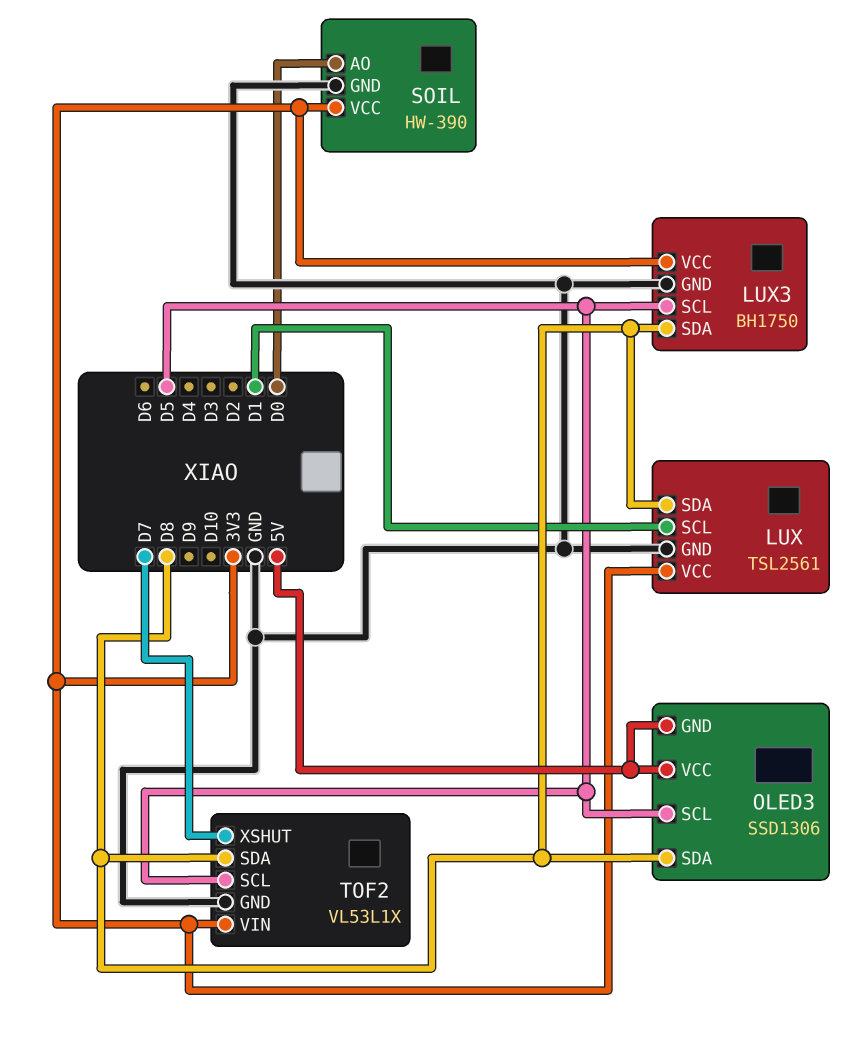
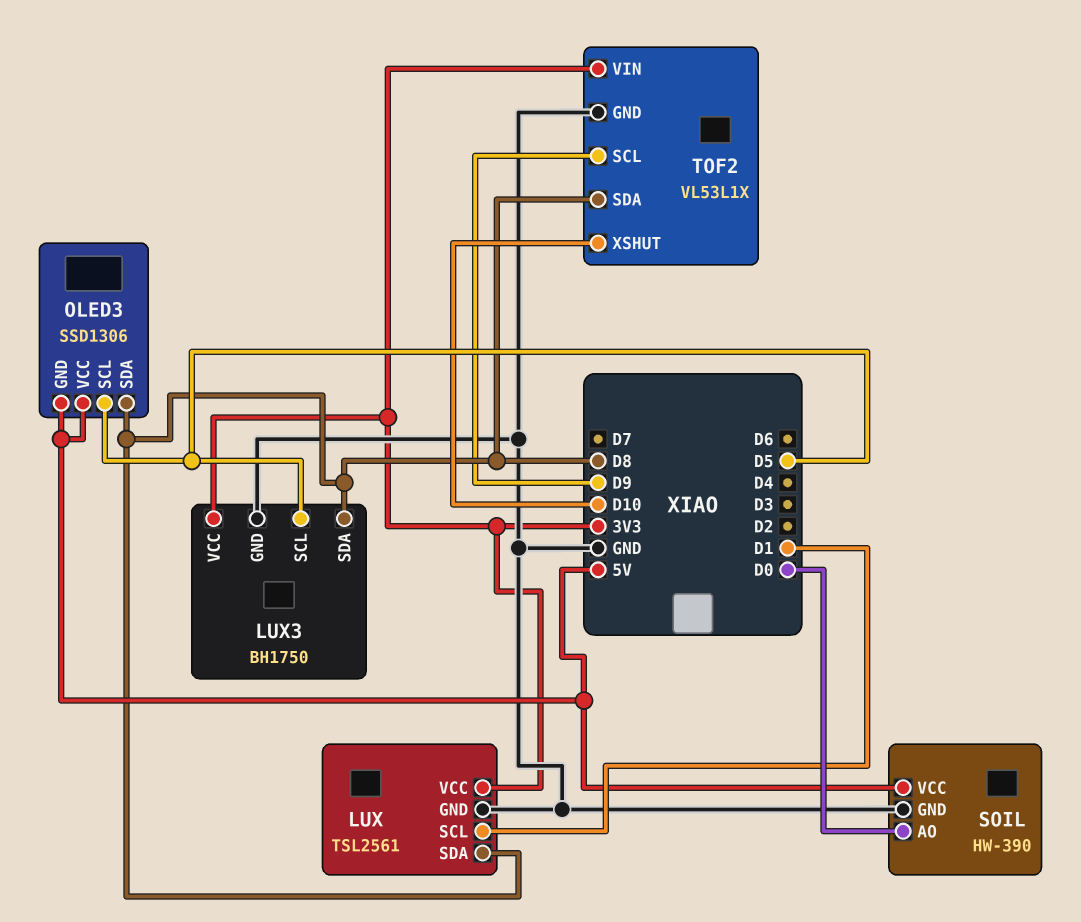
SOIL pin VCC: 3V3 -> 5V
TOF2 pin SCL: D5 -> D9
TOF2 pin XSHUT: D7 -> D10

